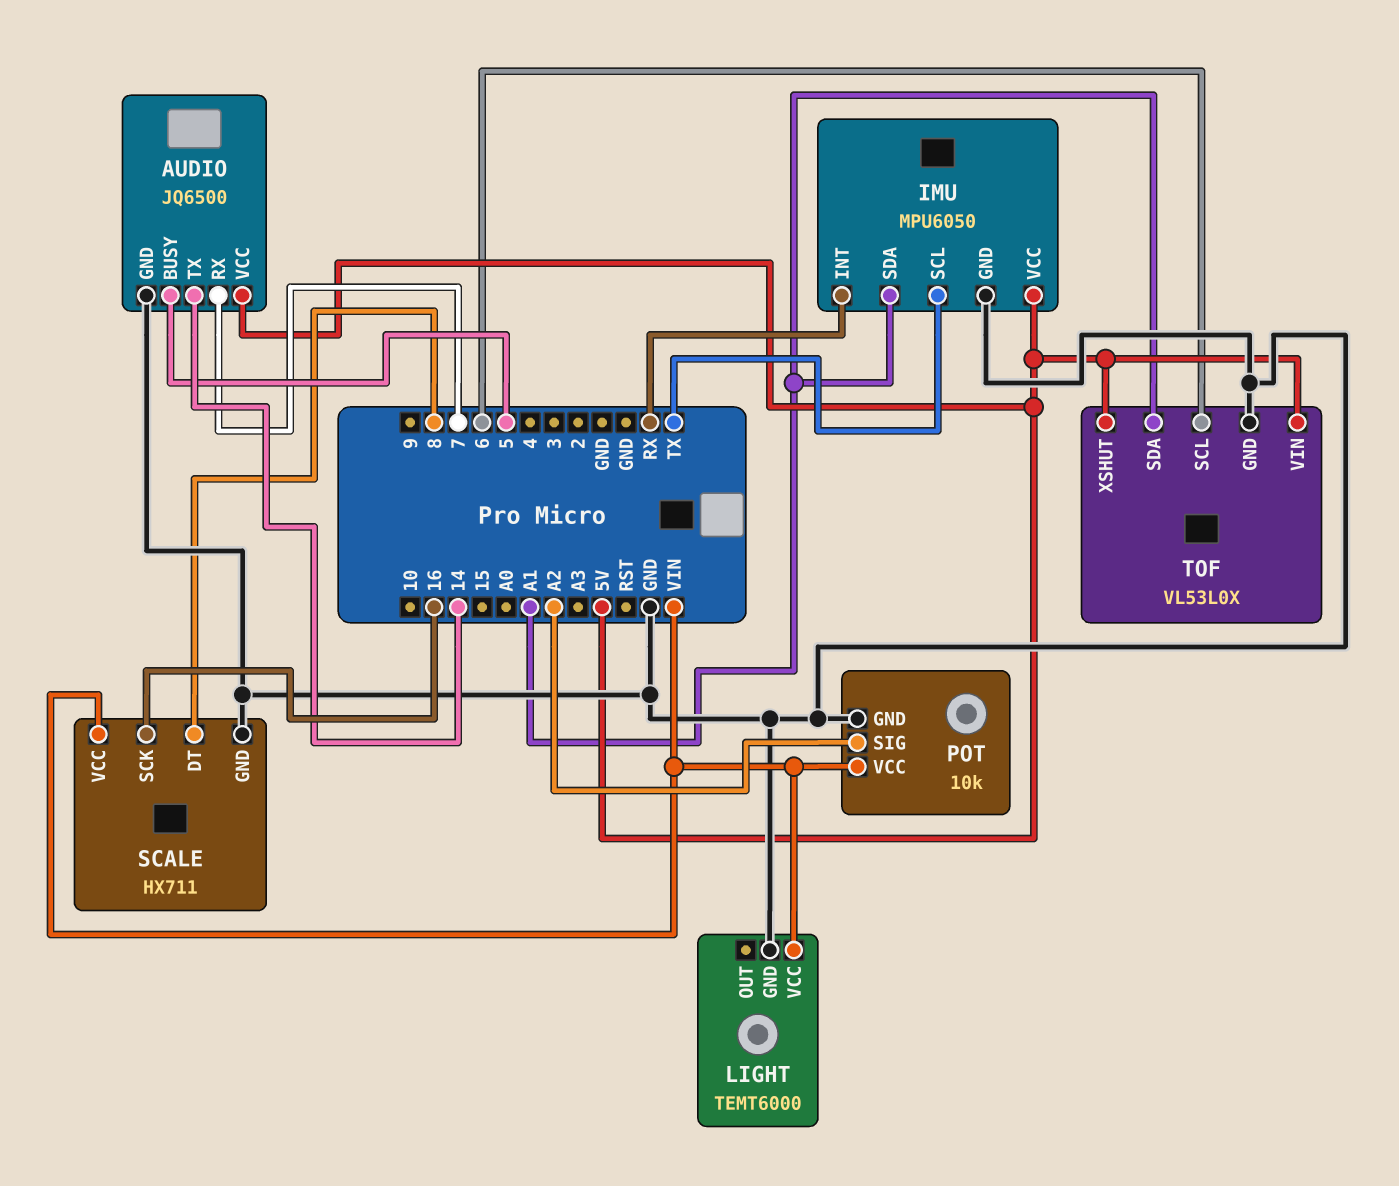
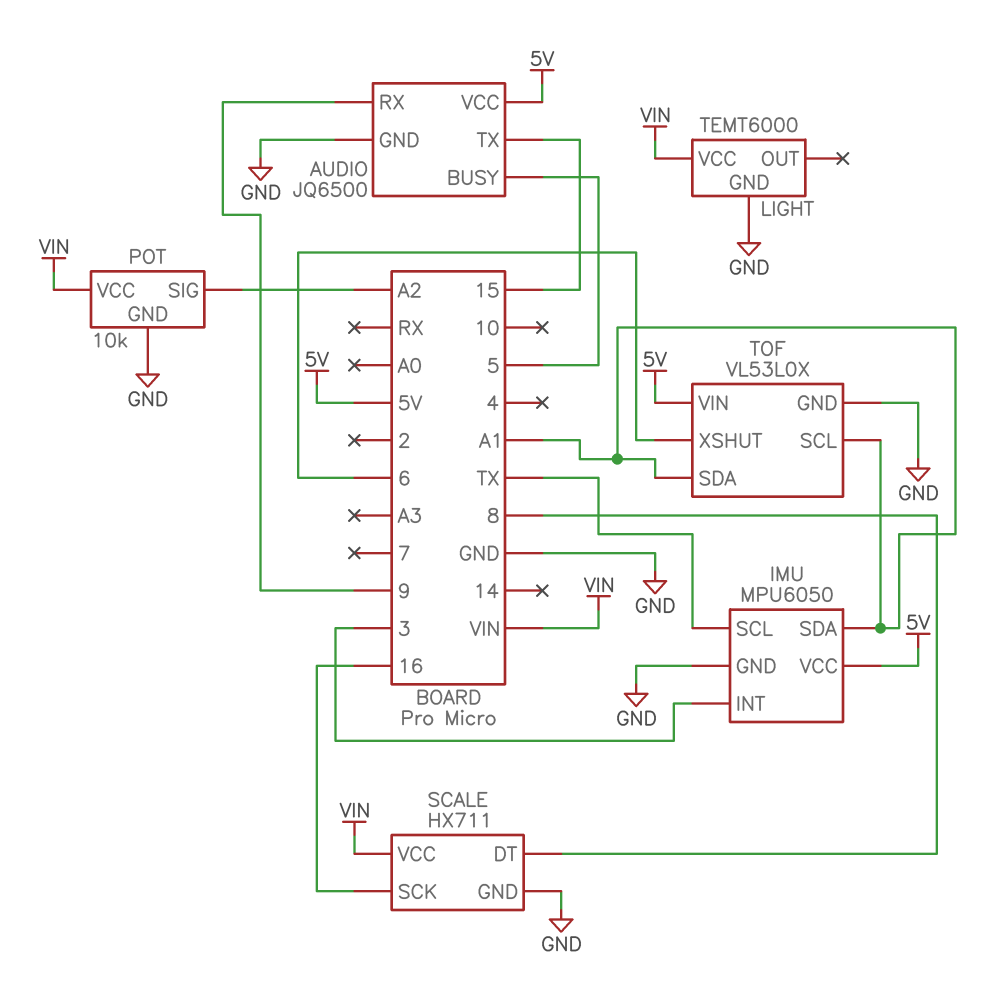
AUDIO pin RX: 7 -> 9
AUDIO pin TX: 14 -> 15
IMU pin INT: RX -> 3
TOF pin SCL: 6 -> A1
TOF pin XSHUT: 5V -> 6

